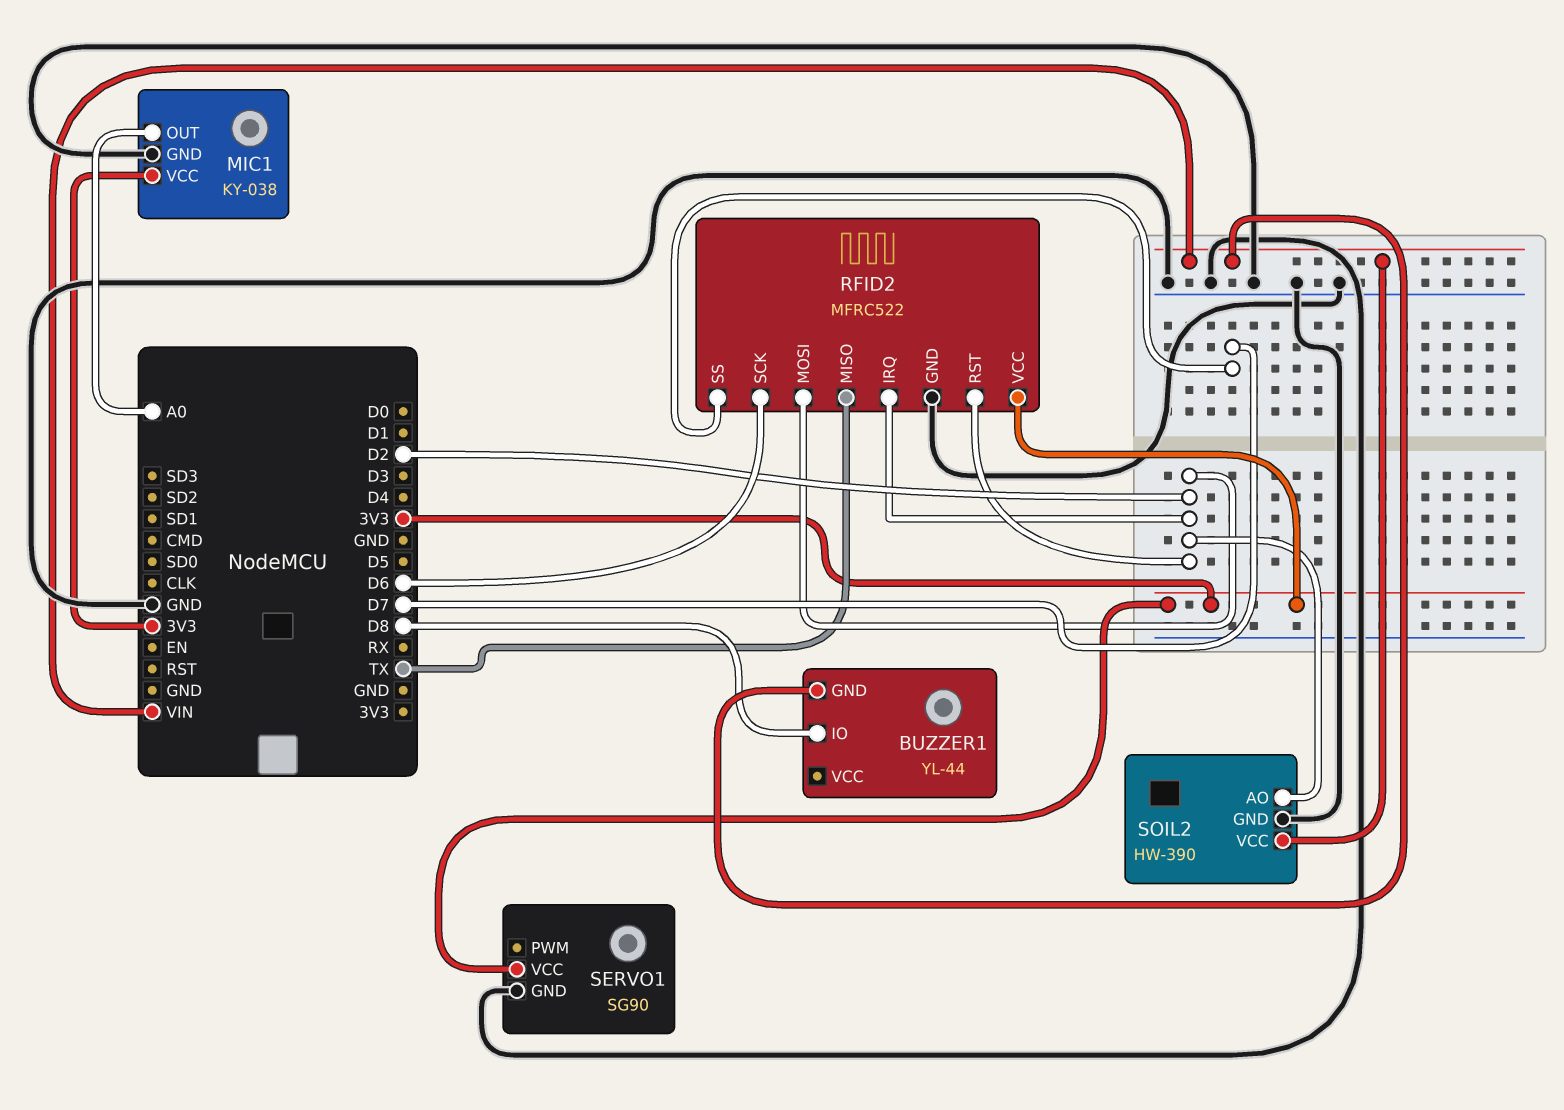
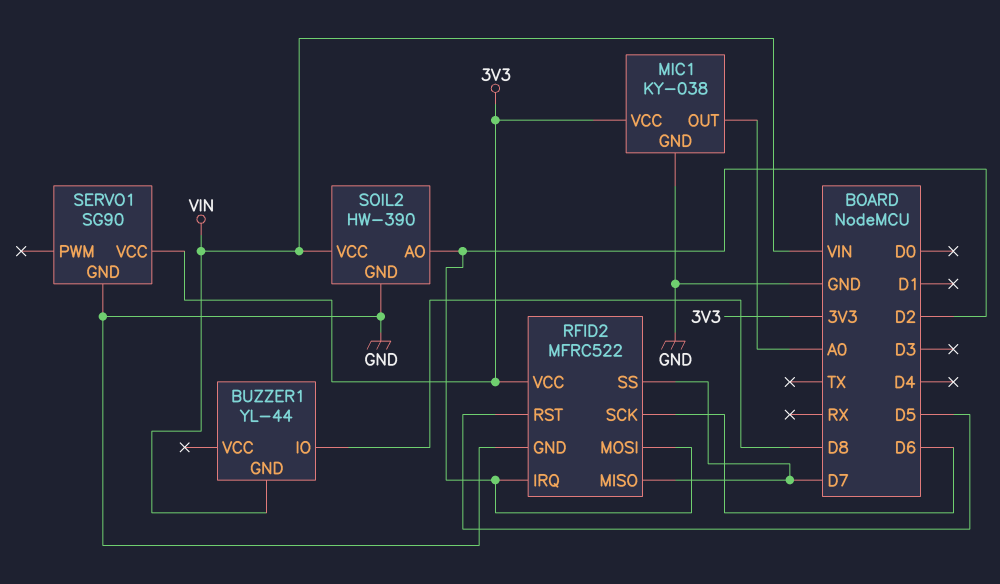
RFID2 pin MISO: TX -> D7
RFID2 pin RST: D2 -> D5

